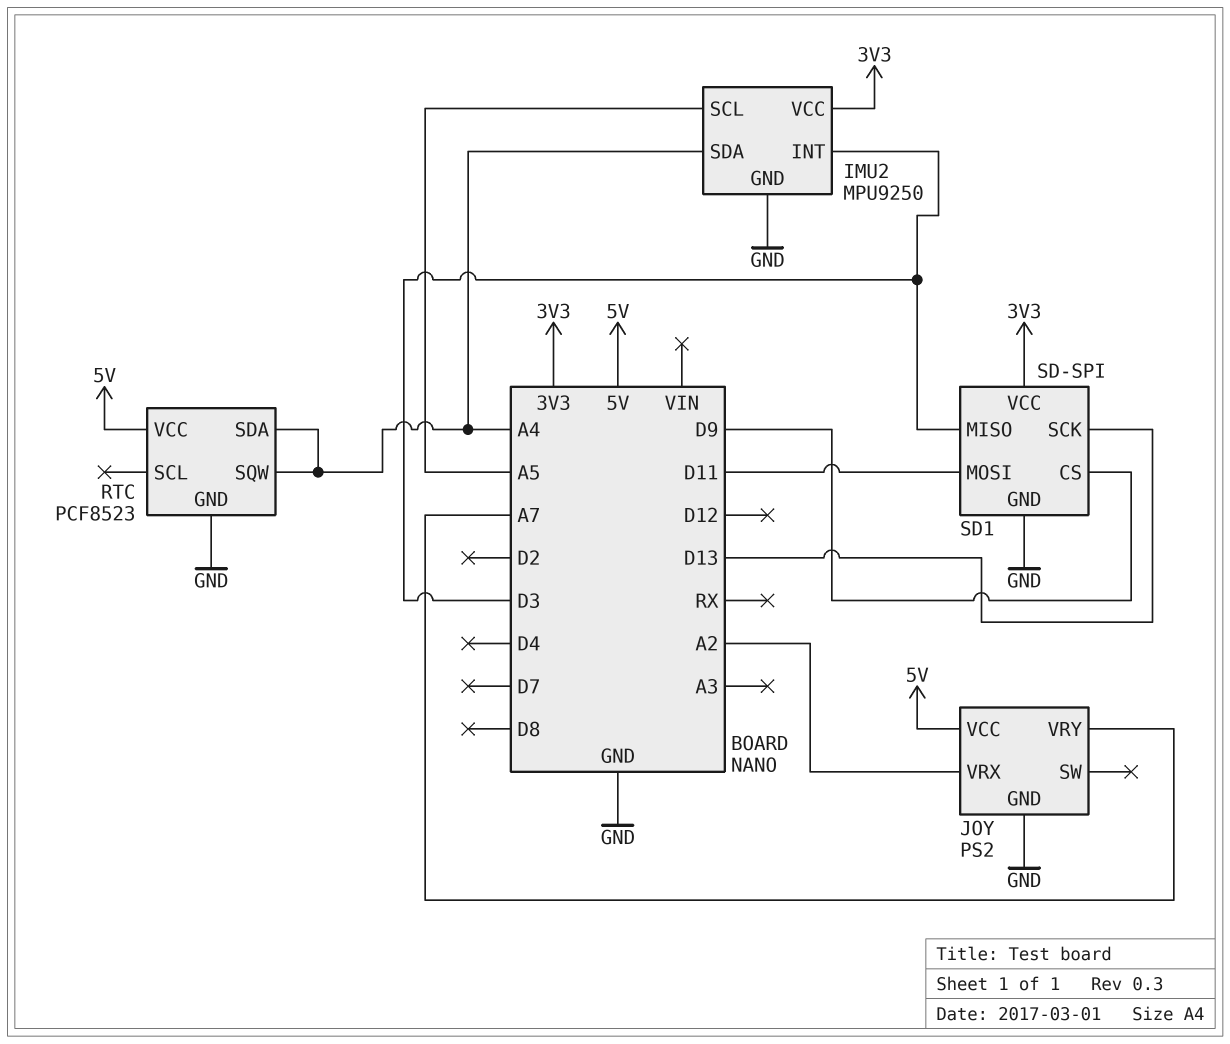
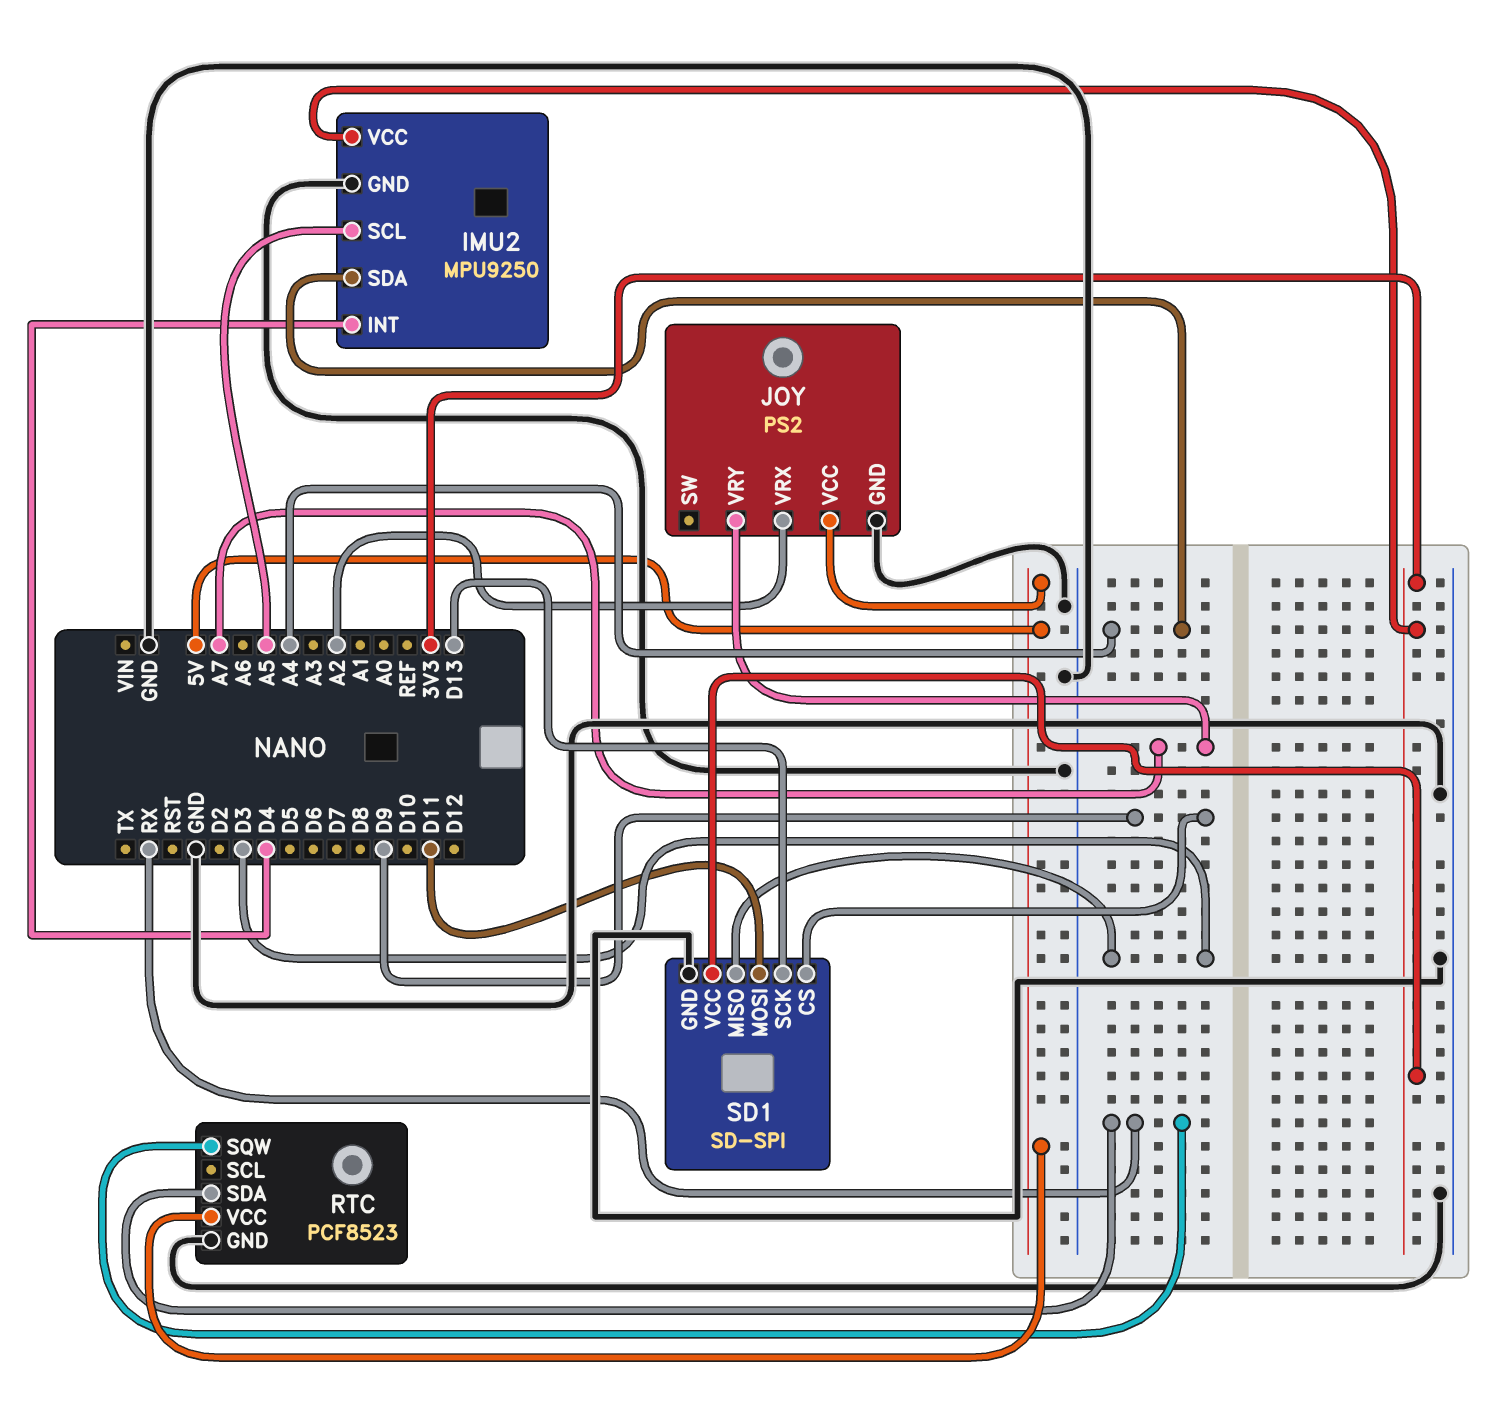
IMU2 pin INT: D3 -> D4
RTC pin SDA: A4 -> RX
RTC pin SQW: A4 -> RX

